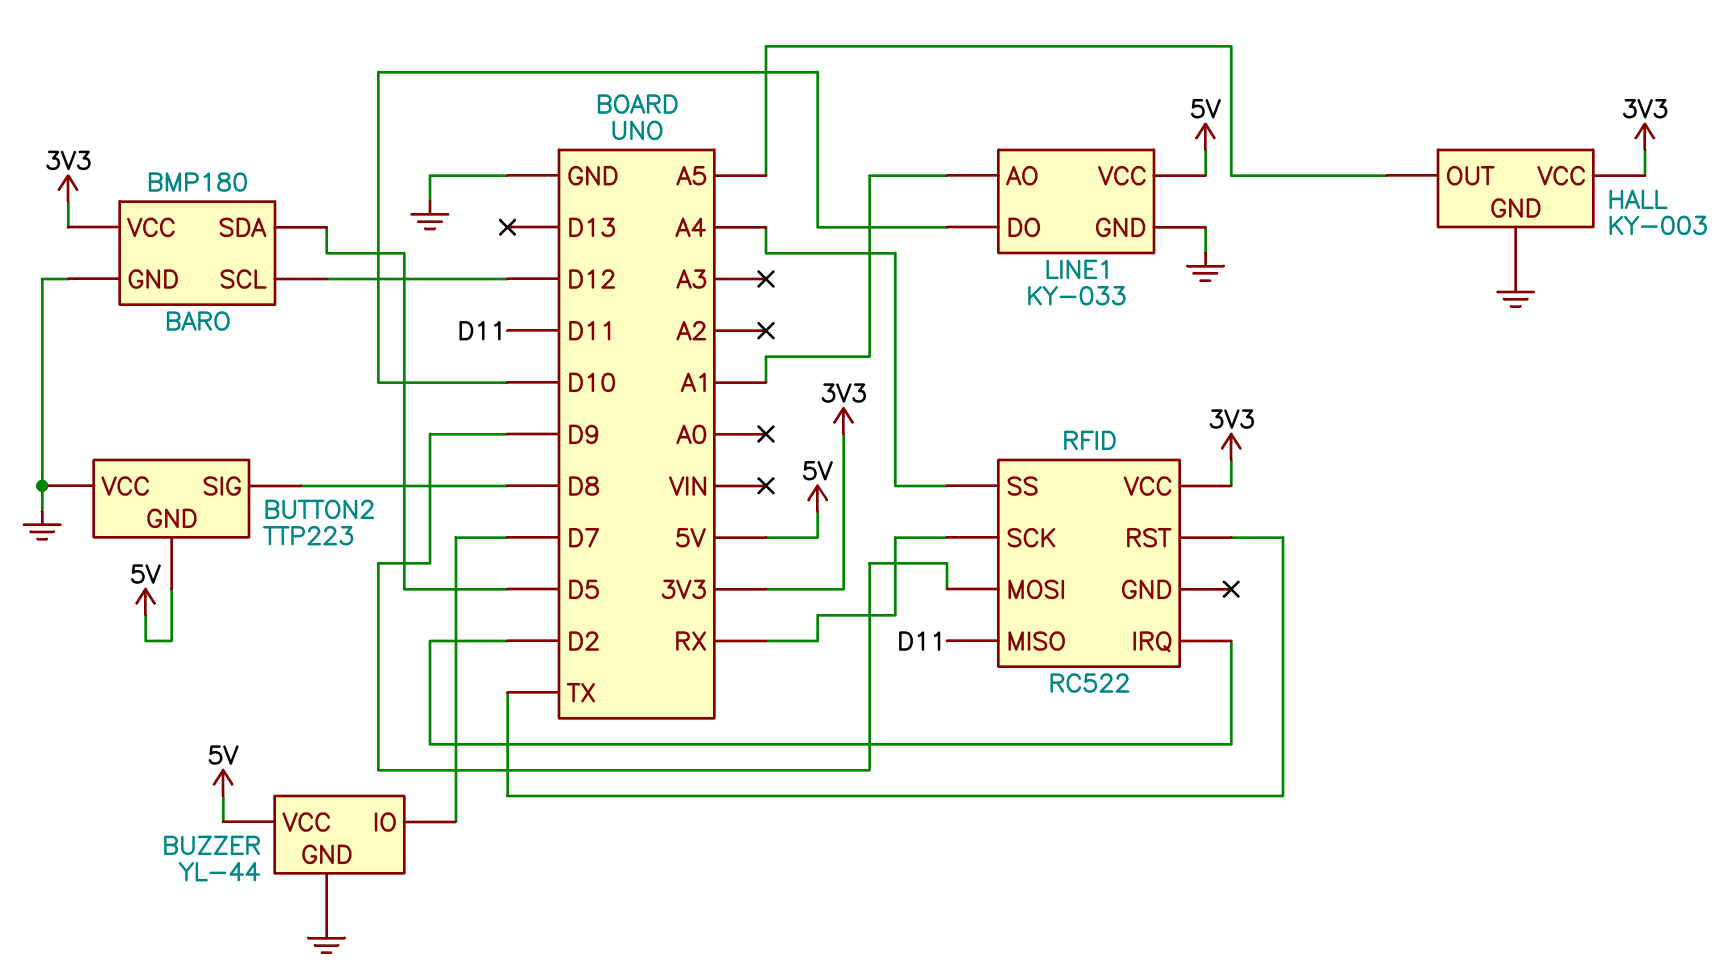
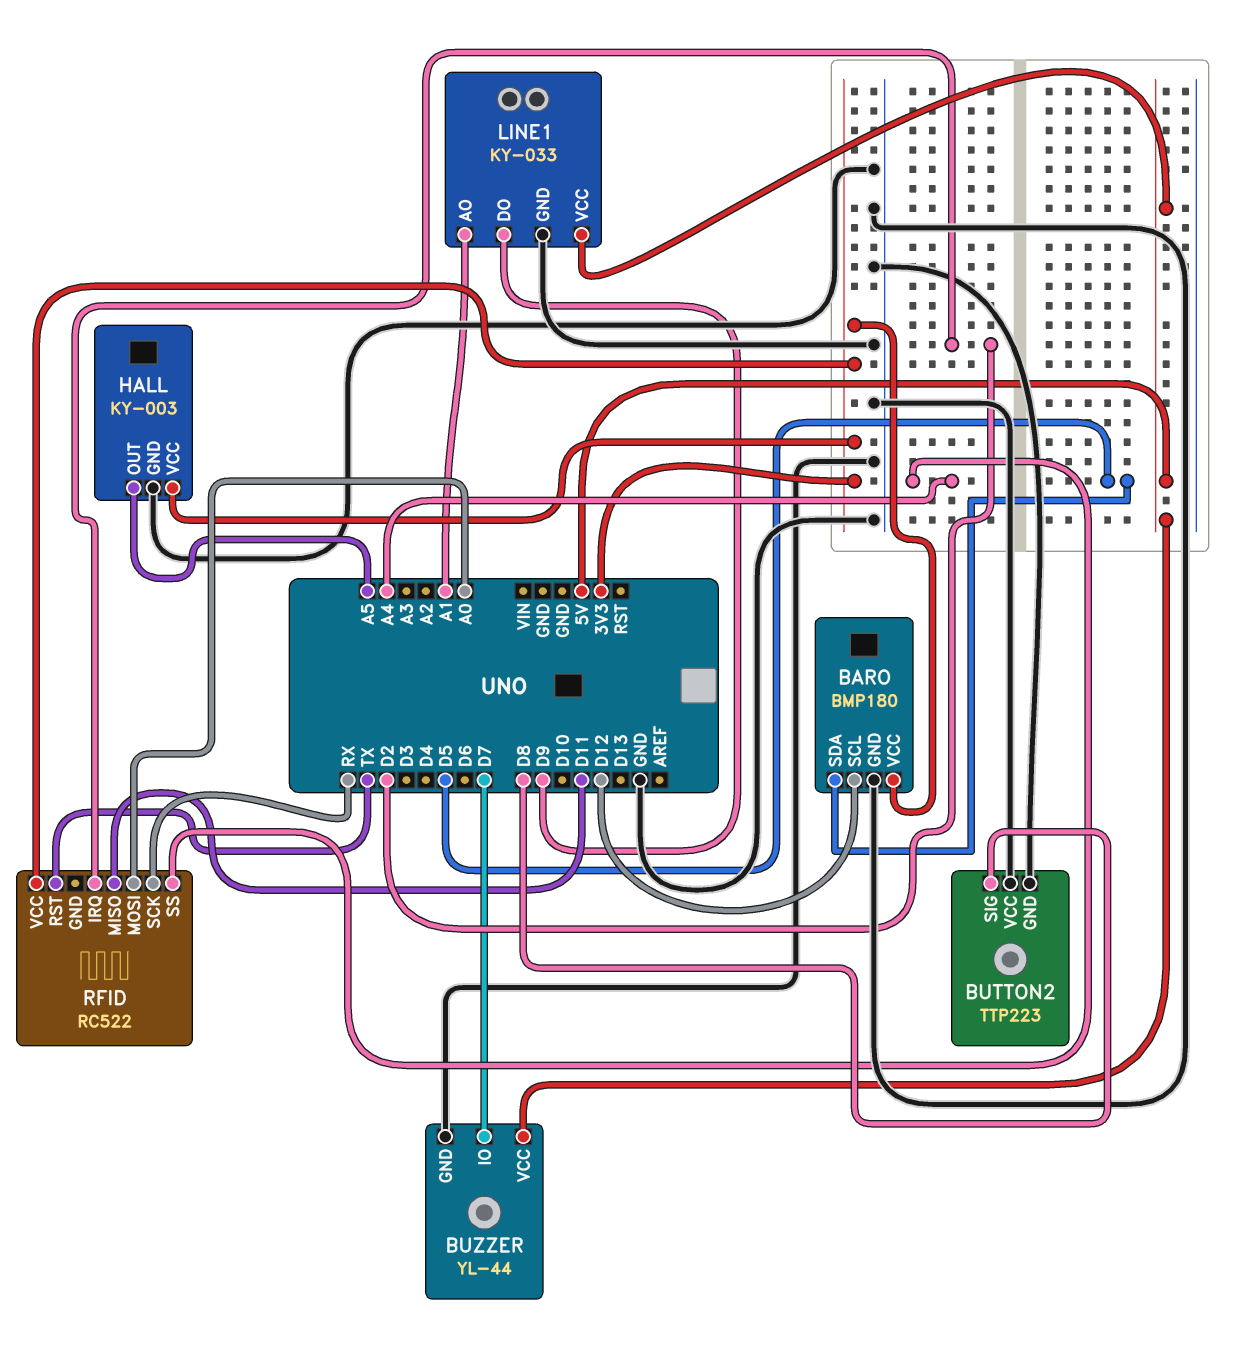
BUTTON2 pin GND: 5V -> GND
LINE1 pin DO: D10 -> D9
RFID pin MOSI: D9 -> A0

